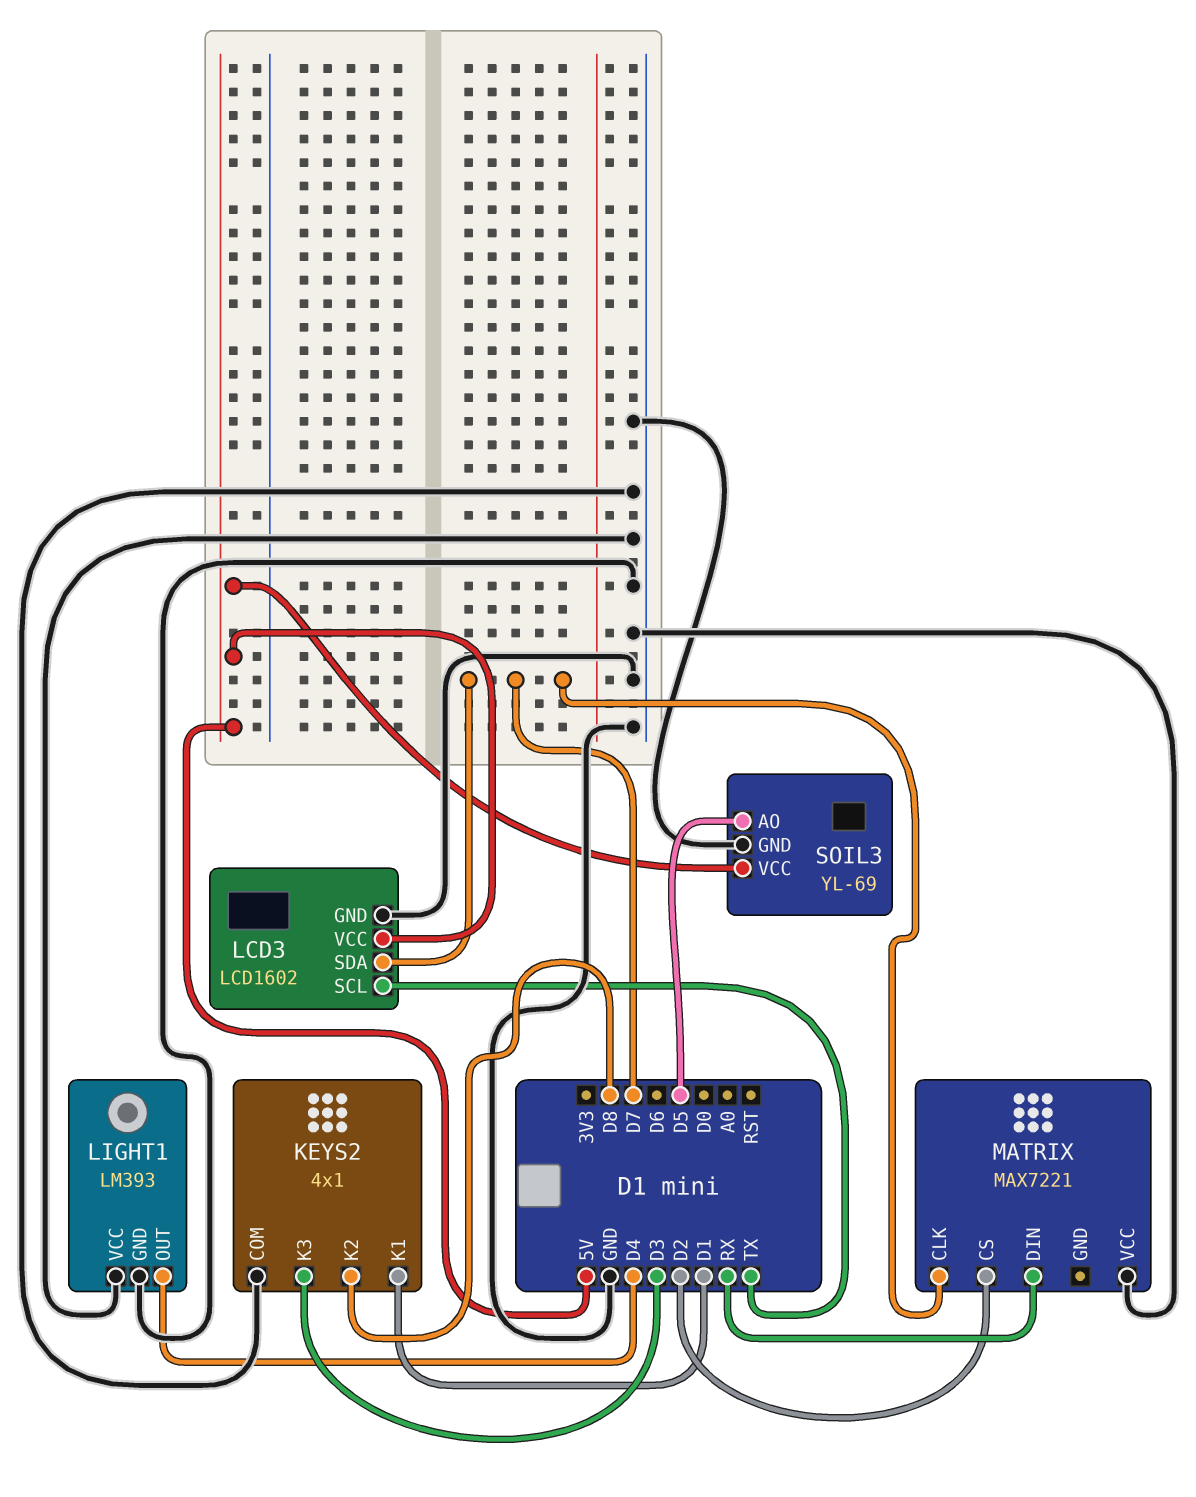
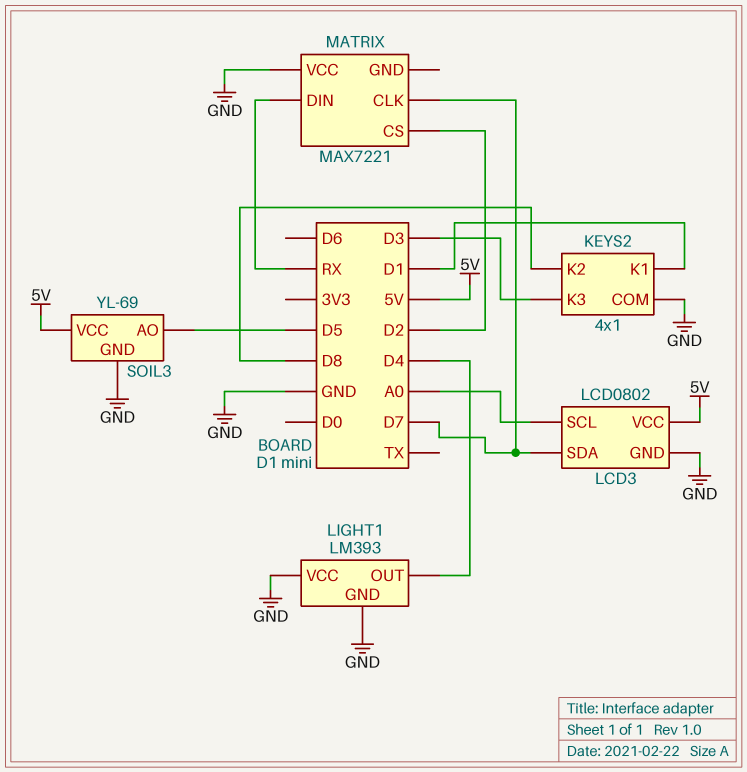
LCD3: LCD1602 -> LCD0802
LCD3 pin SCL: TX -> A0

